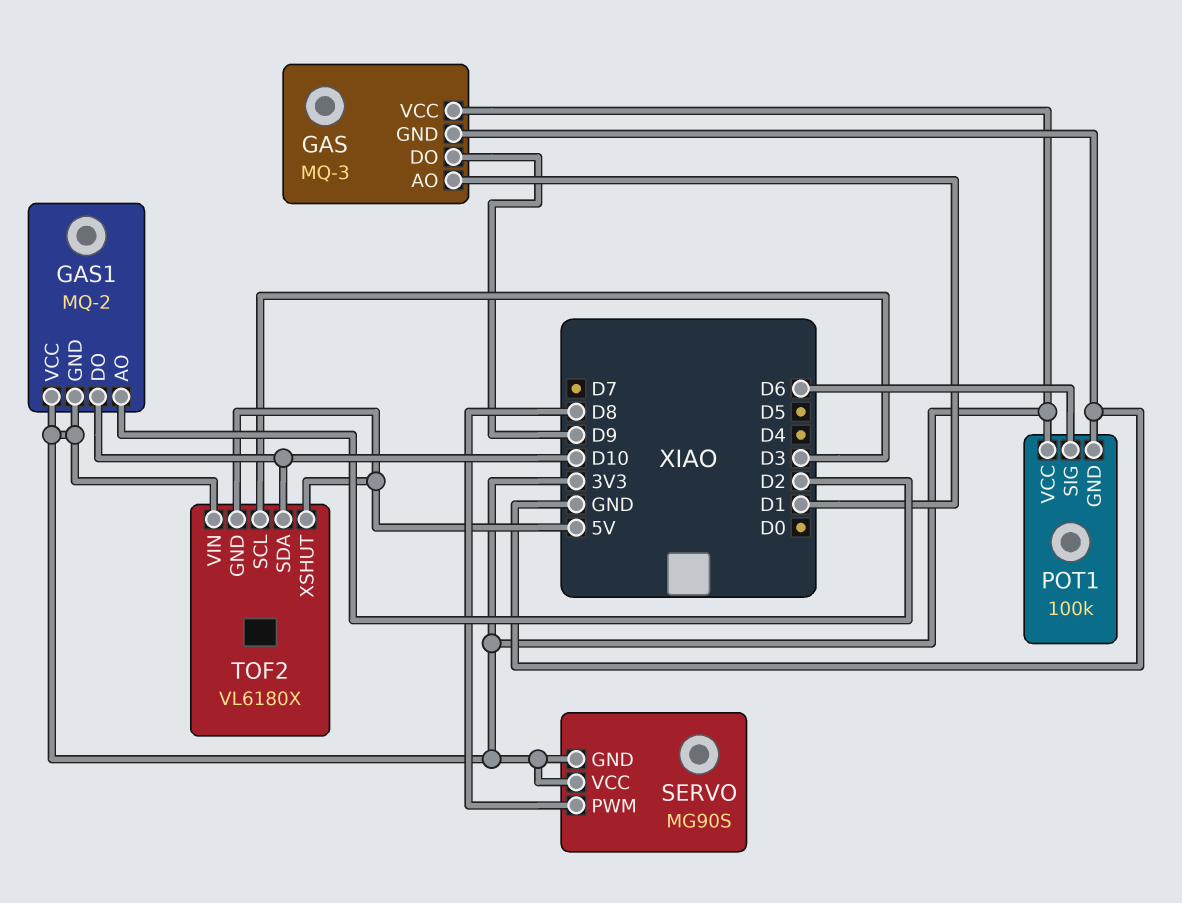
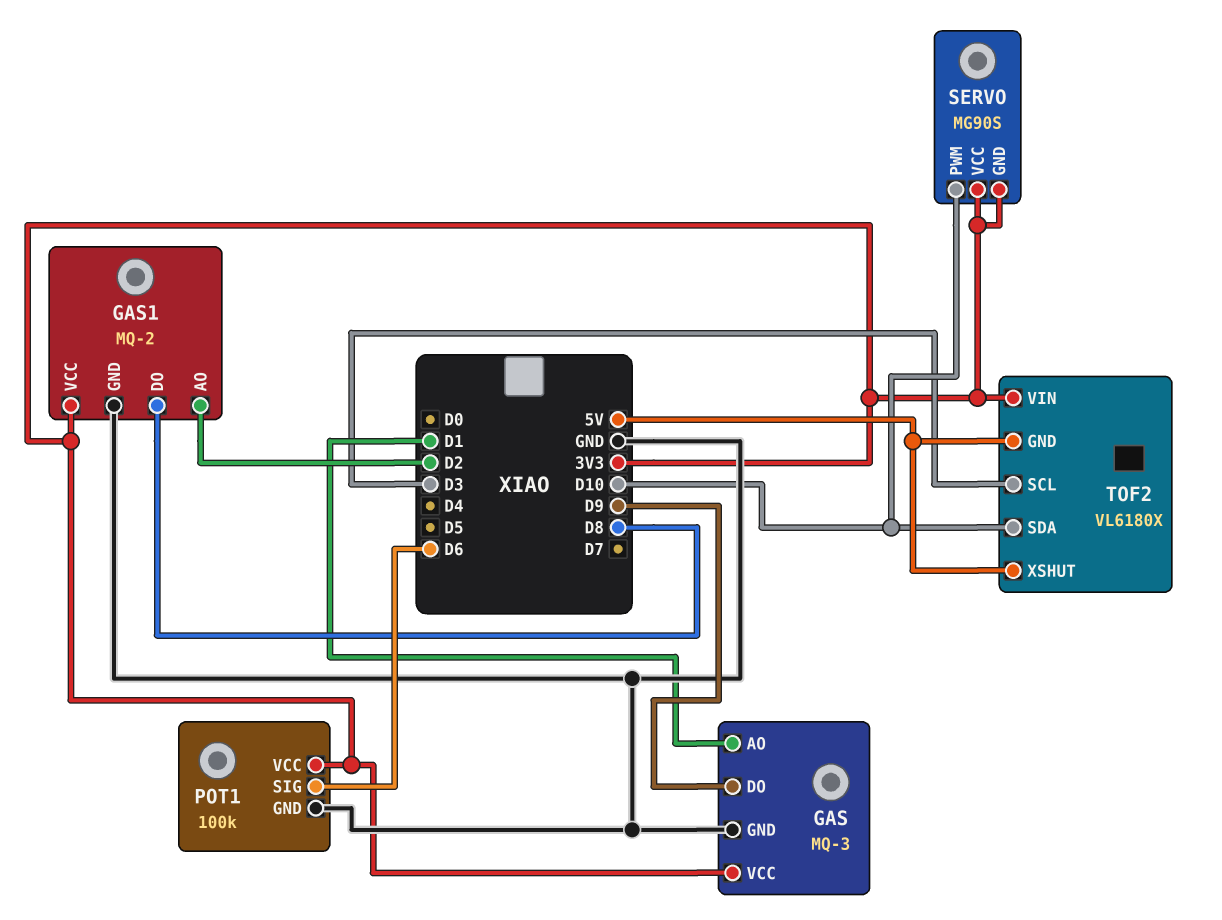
GAS1 pin DO: D10 -> D8
GAS1 pin GND: 3V3 -> GND
SERVO pin PWM: D8 -> D10

